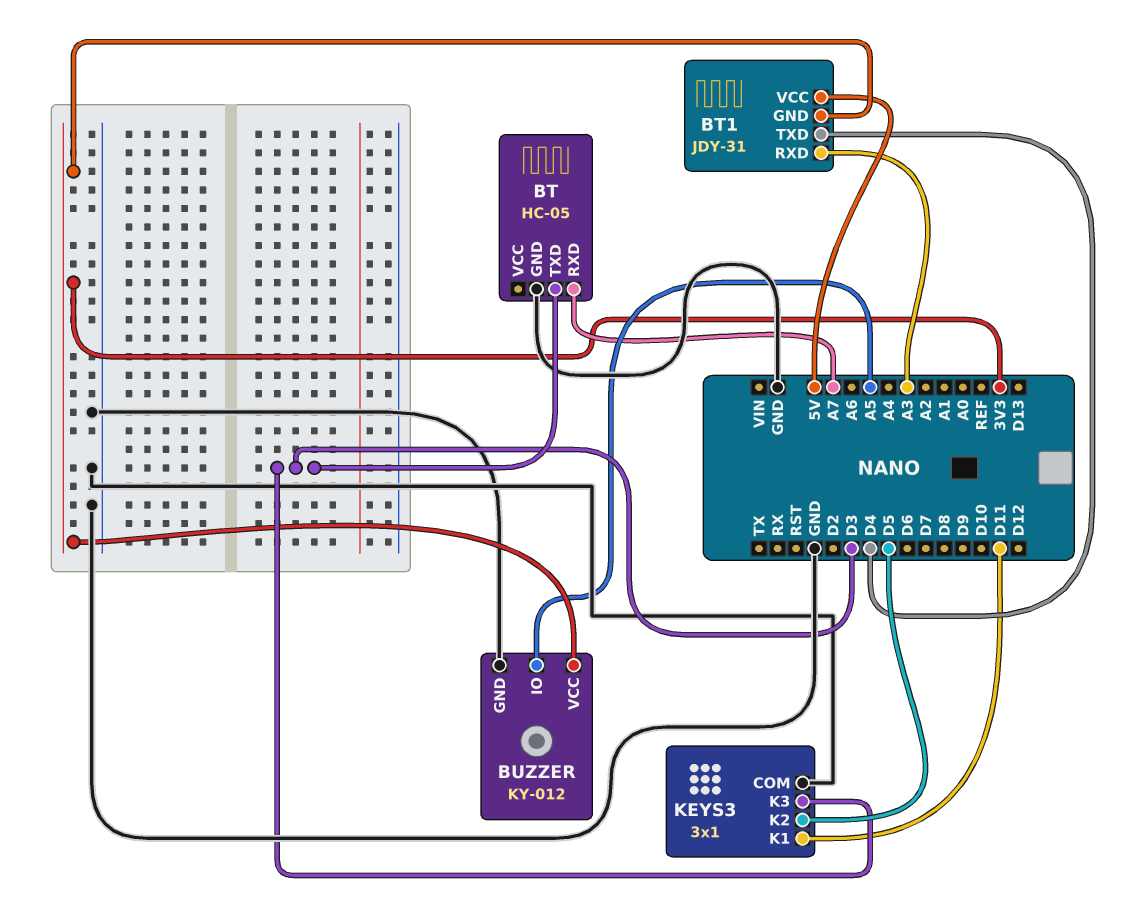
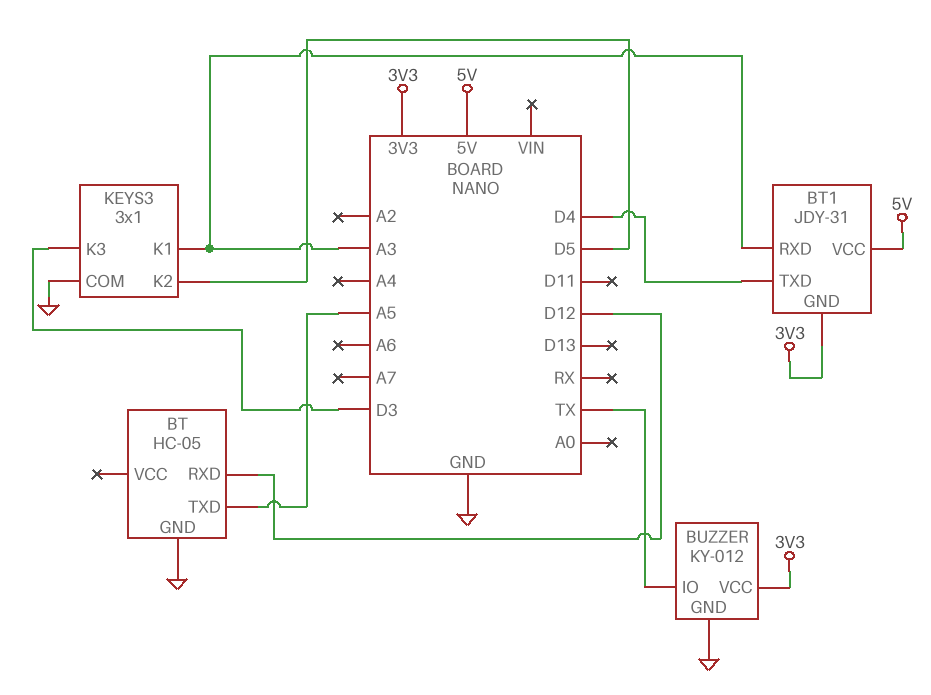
BT pin RXD: A7 -> D12
BT pin TXD: D3 -> A5
BUZZER pin IO: A5 -> TX
KEYS3 pin K1: D11 -> A3

